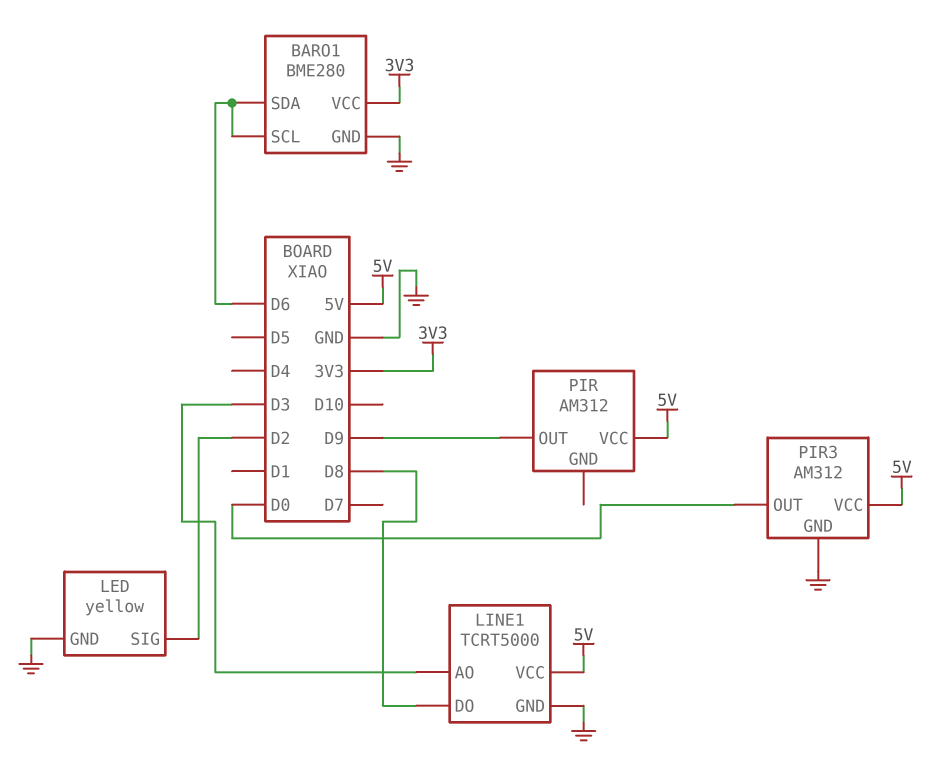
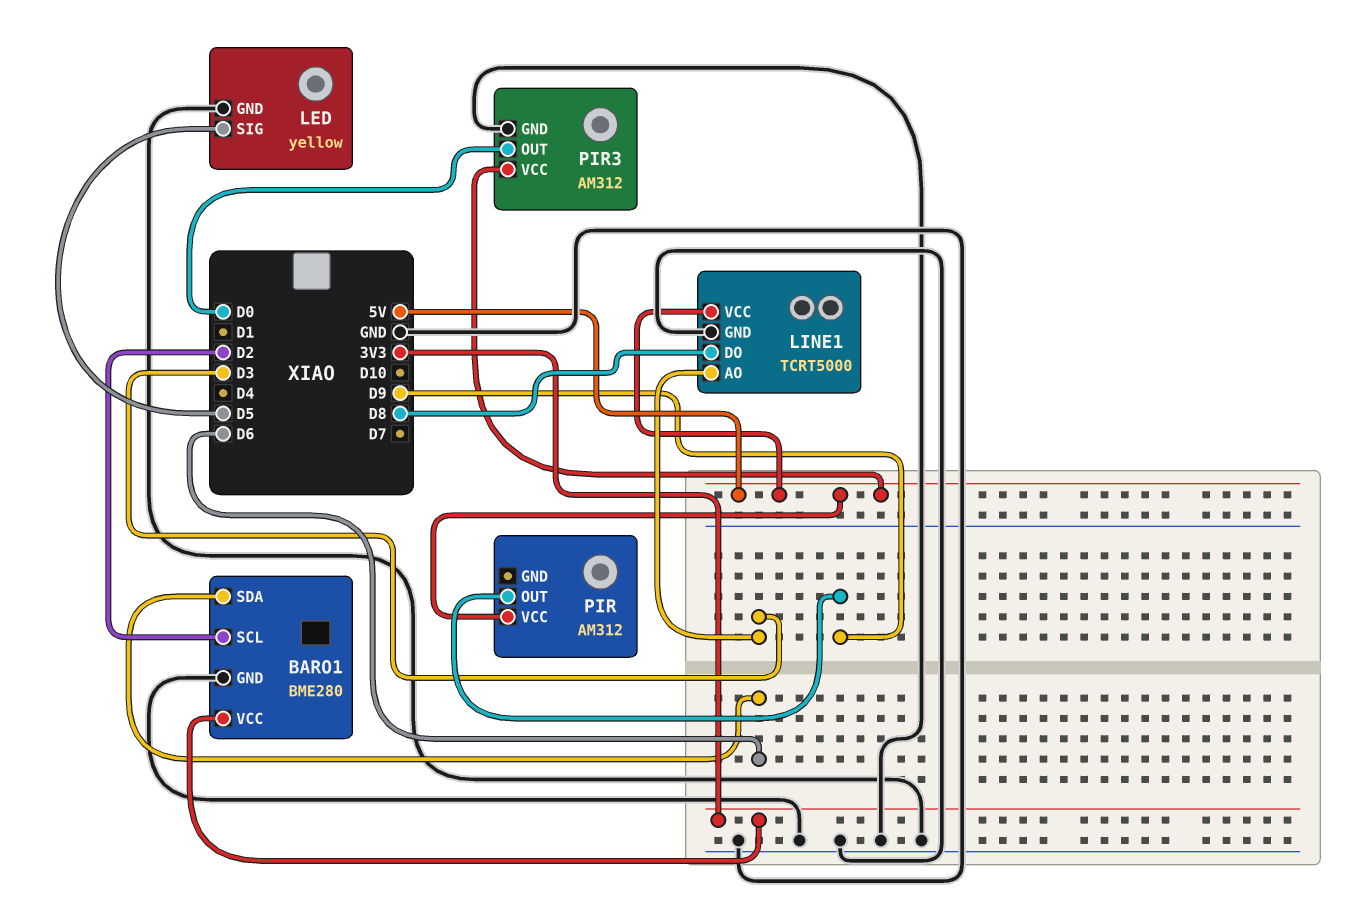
BARO1 pin SCL: D6 -> D2
LED pin SIG: D2 -> D5

